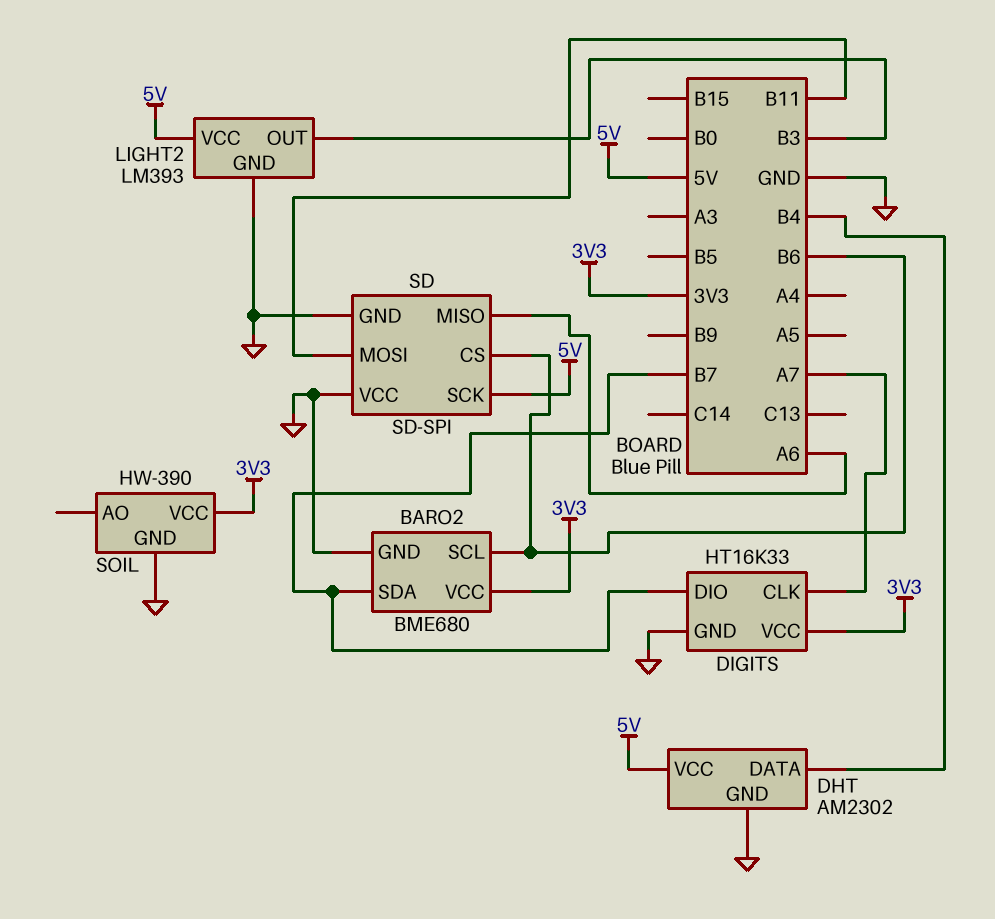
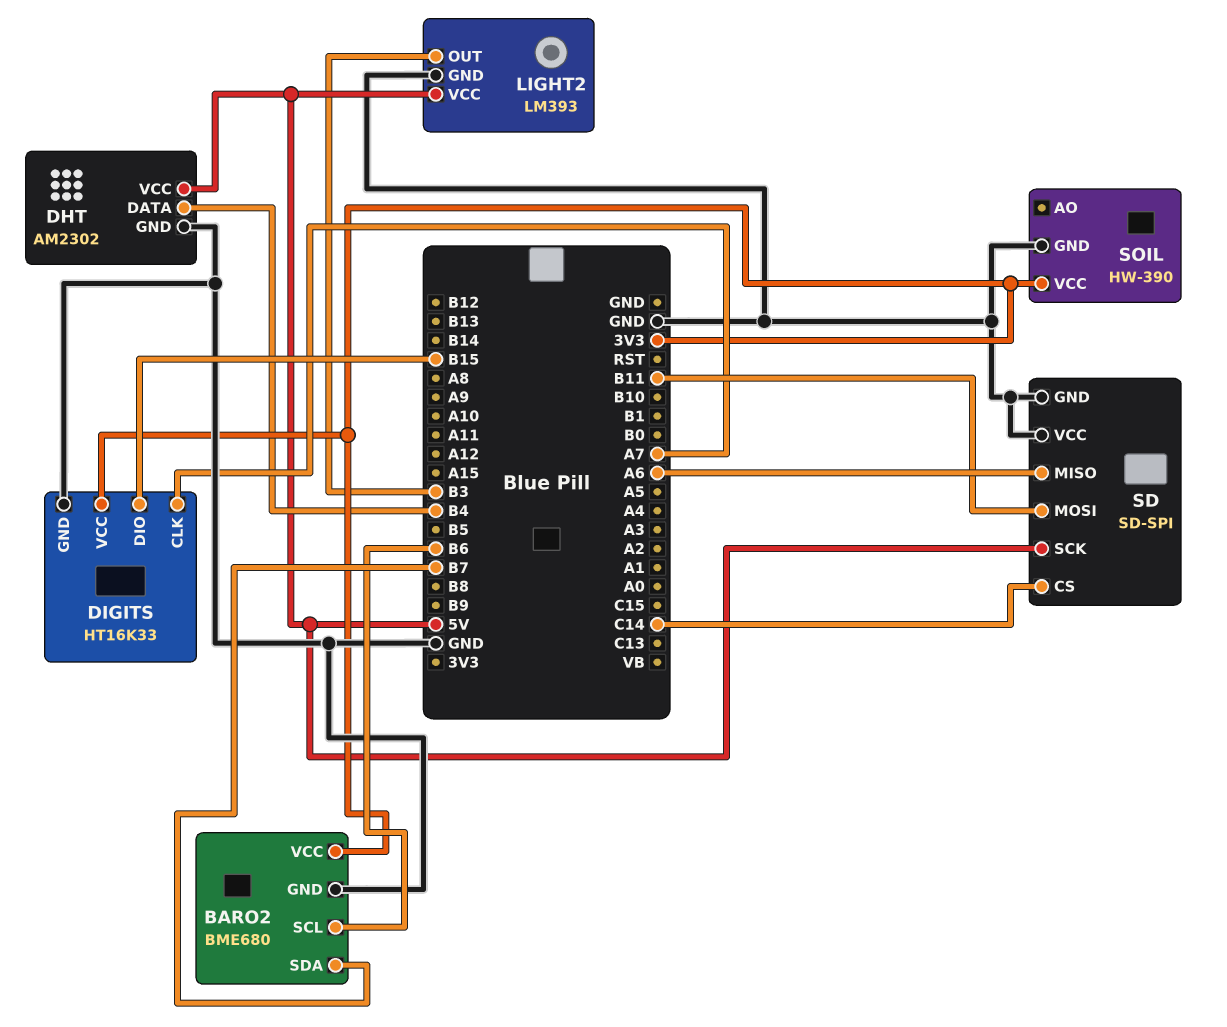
DIGITS pin DIO: B7 -> B15
SD pin CS: B6 -> C14

